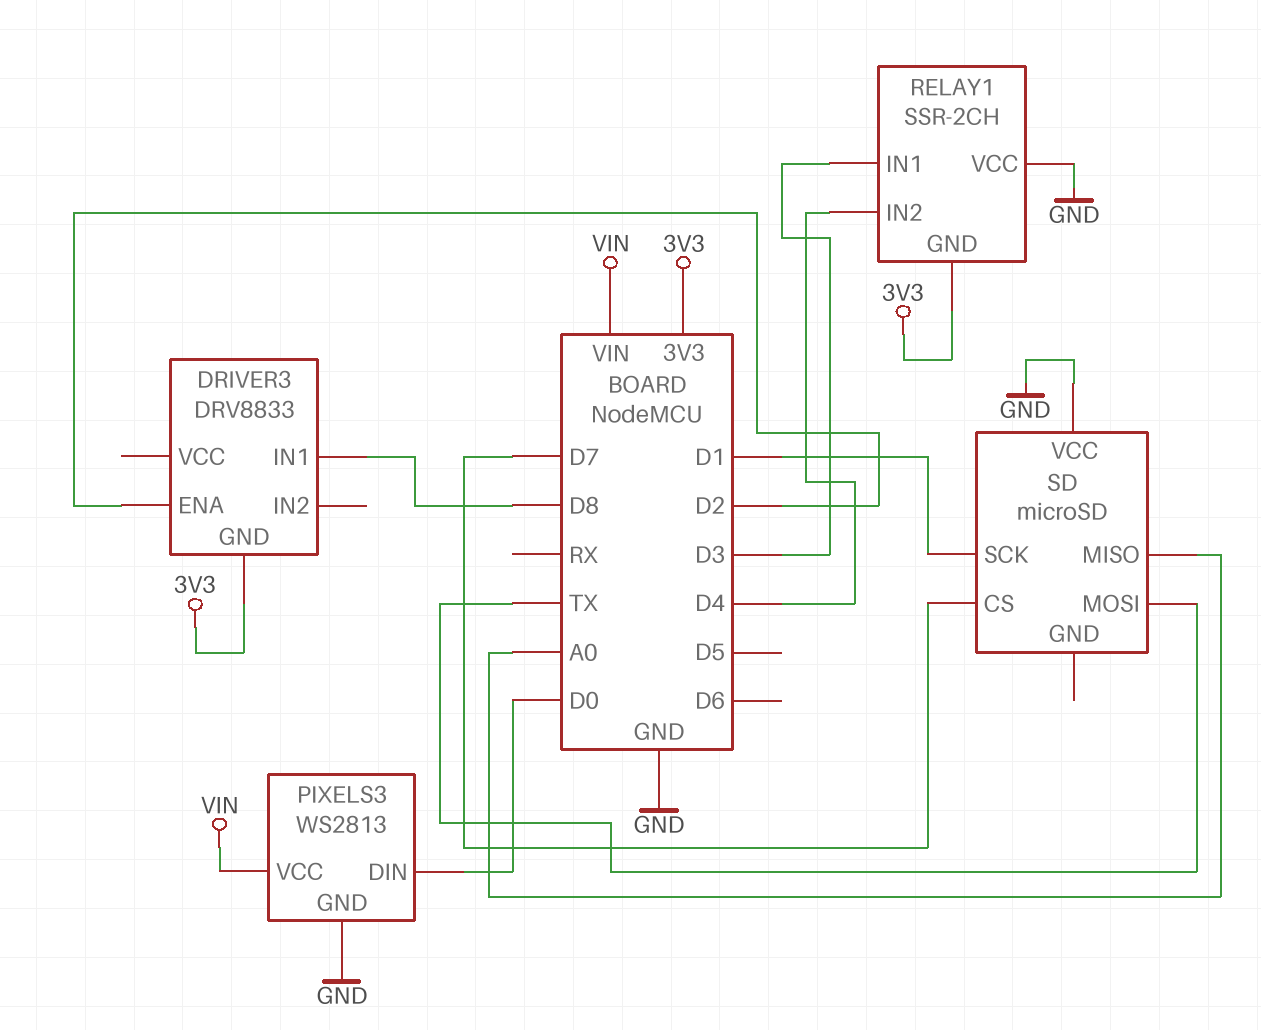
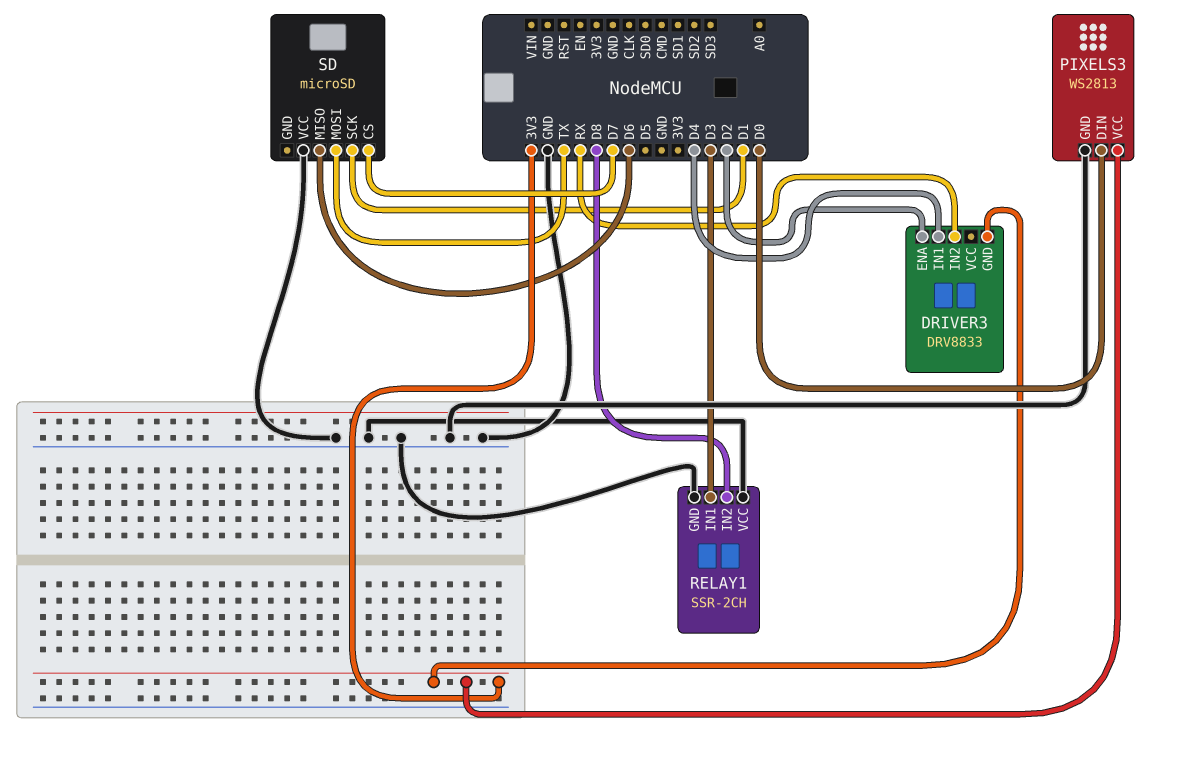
DRIVER3 pin IN1: D8 -> D4
DRIVER3 pin IN2: none -> RX
PIXELS3 pin VCC: VIN -> 3V3
RELAY1 pin GND: 3V3 -> GND
RELAY1 pin IN2: D4 -> D8
SD pin MISO: A0 -> D6

